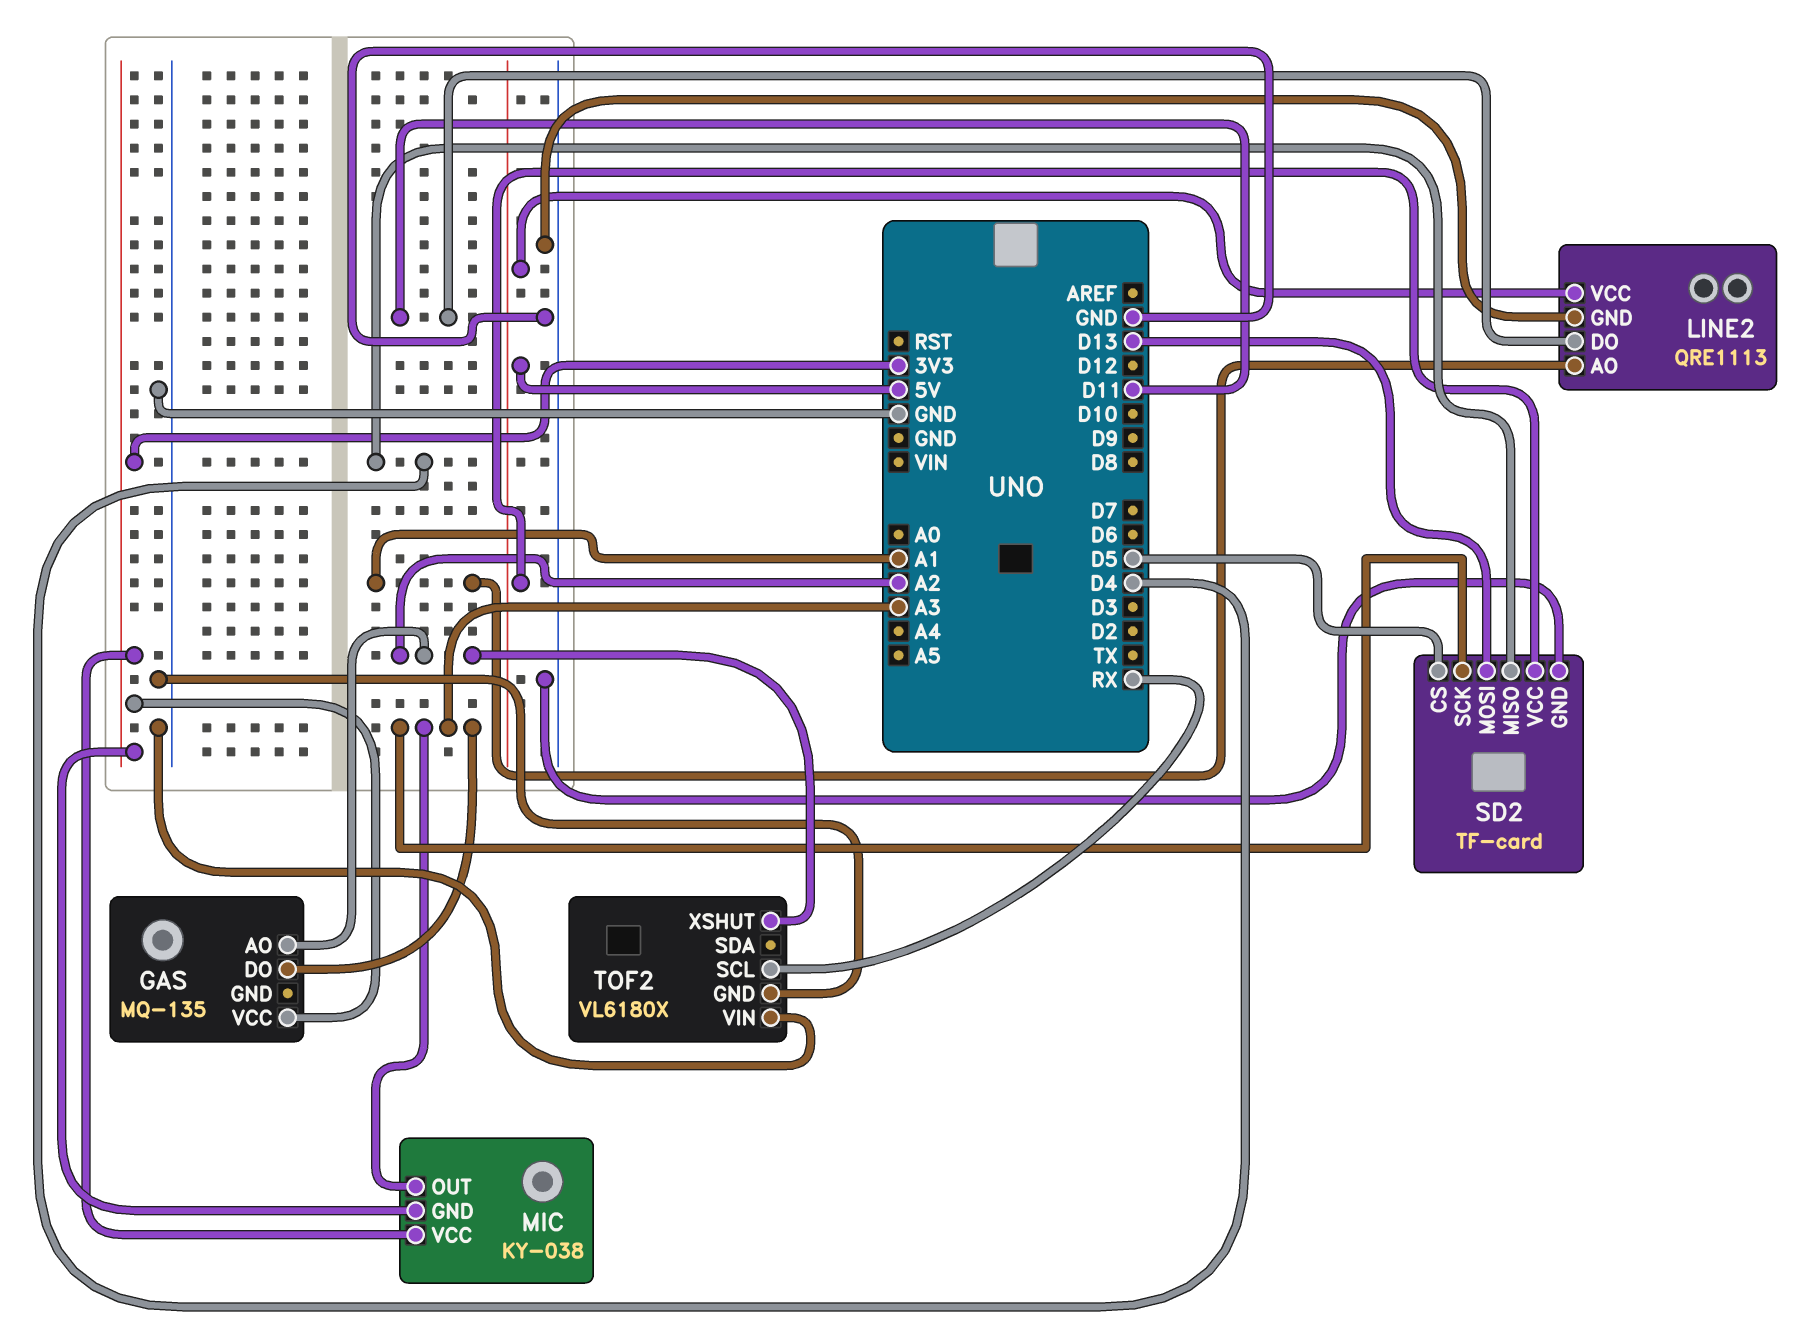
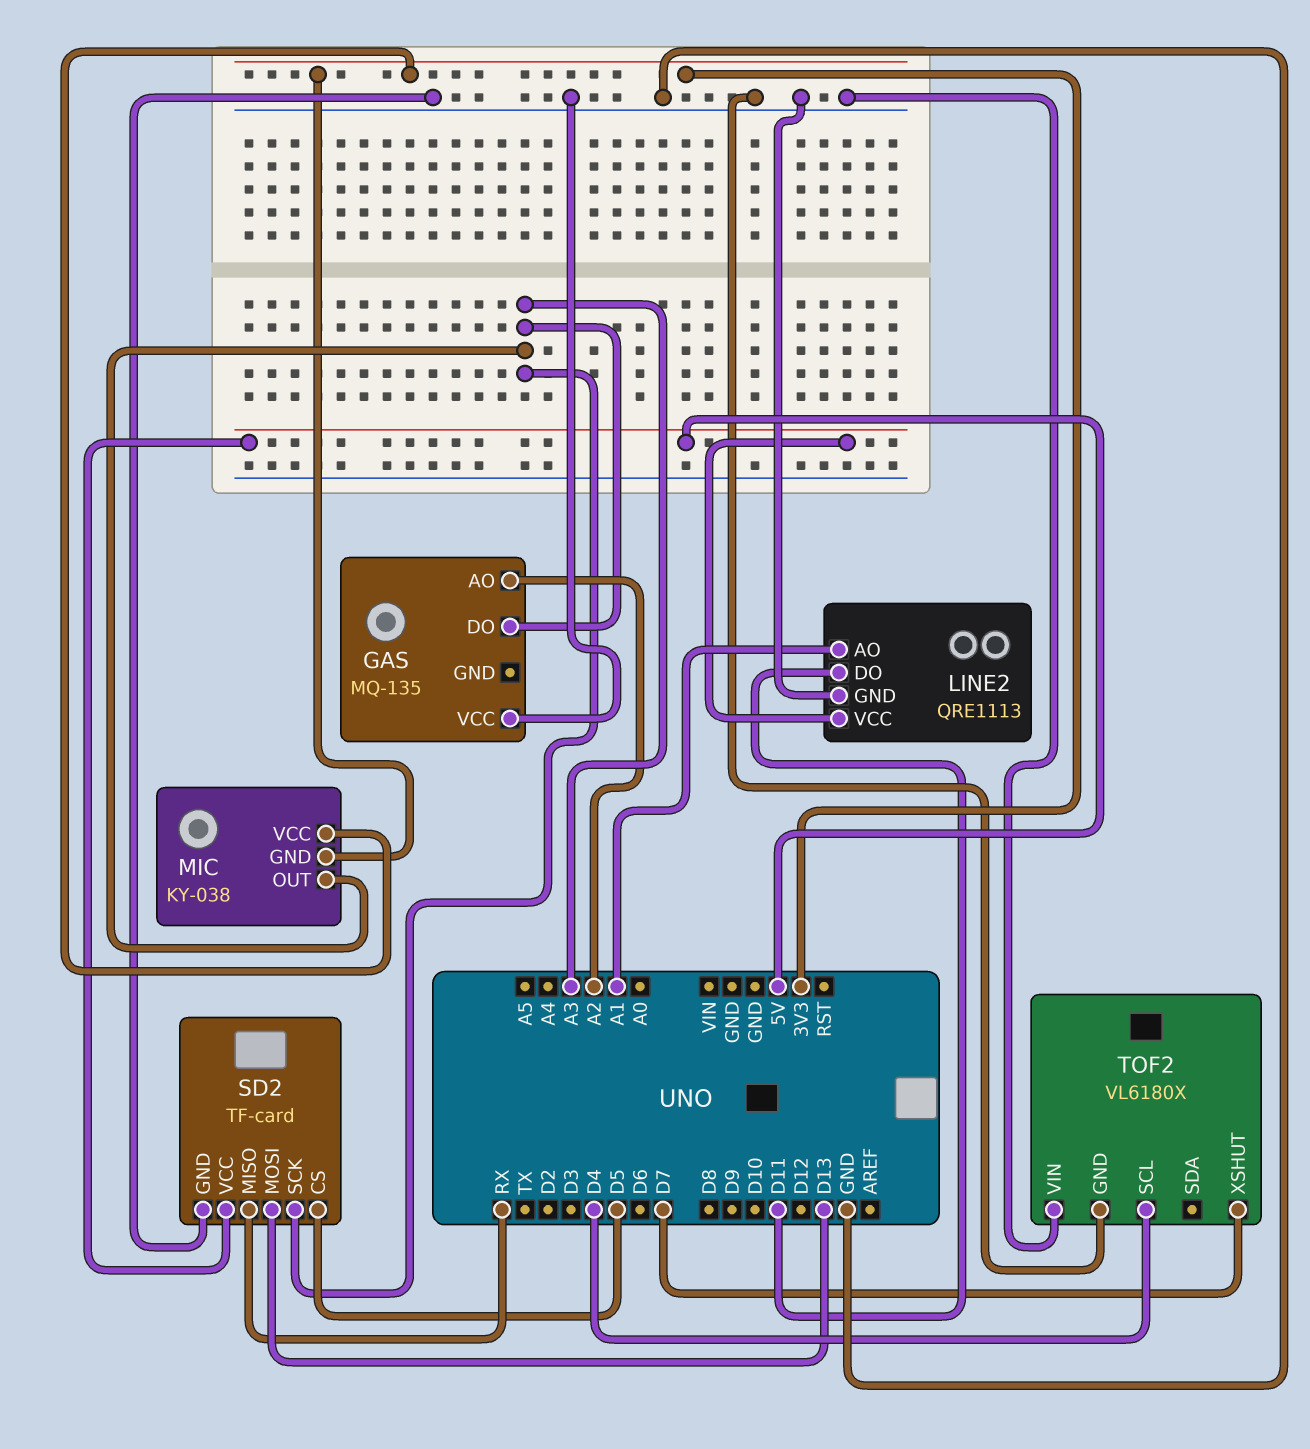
GAS pin VCC: 3V3 -> GND
SD2 pin MISO: D4 -> RX
TOF2 pin SCL: RX -> D4
TOF2 pin XSHUT: A2 -> D7

